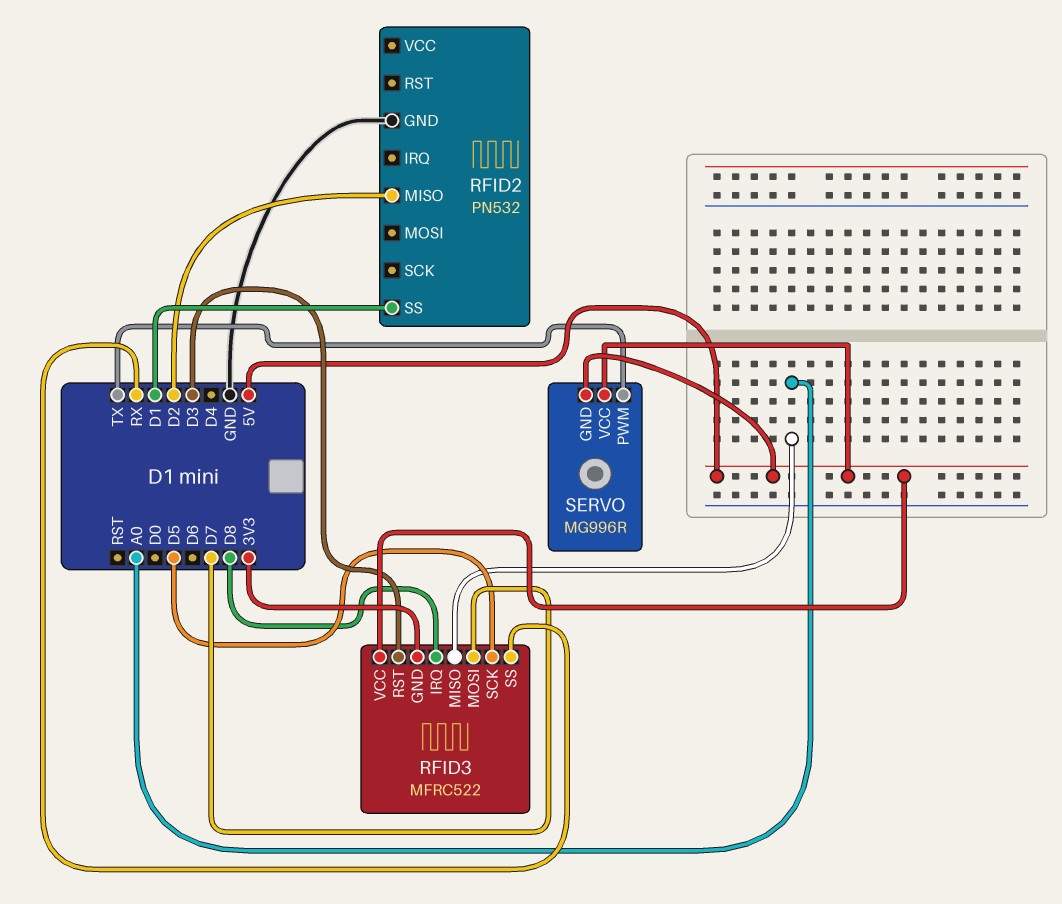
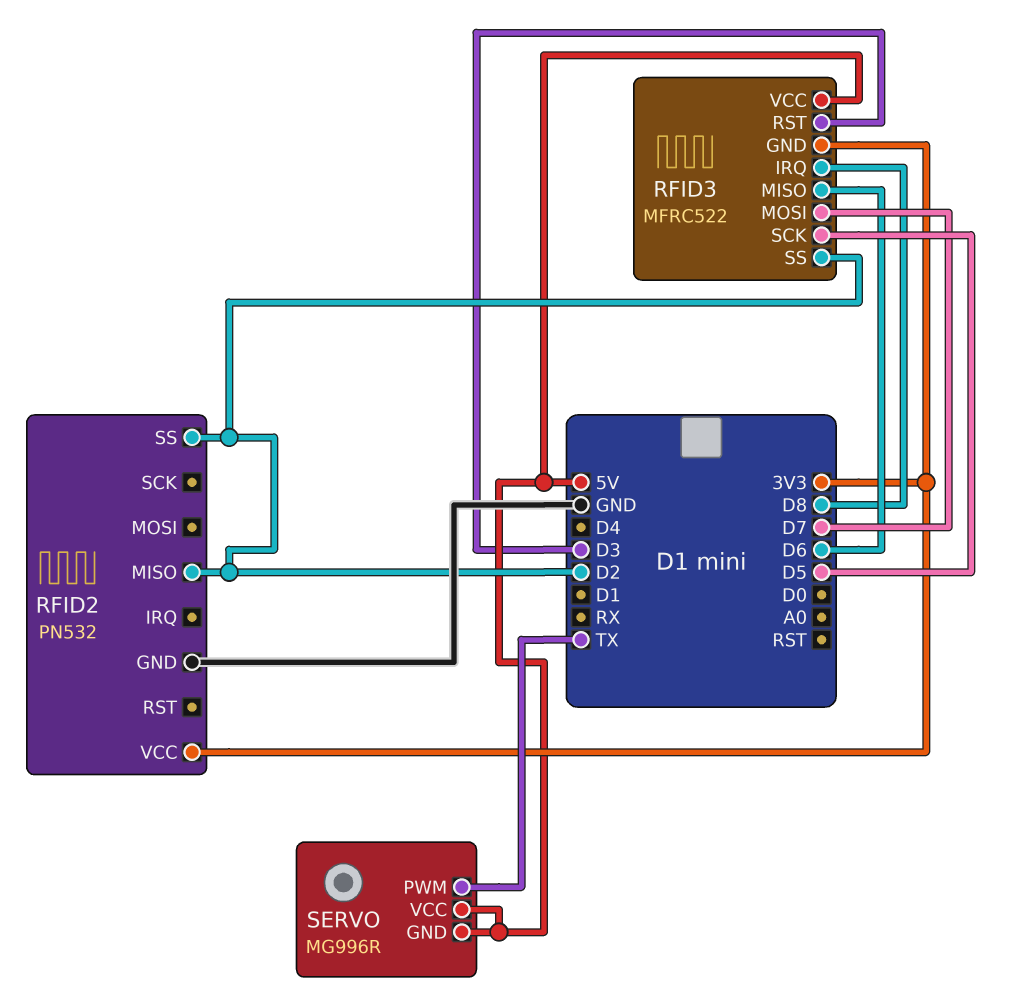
RFID2 pin SS: D1 -> D2
RFID2 pin VCC: none -> 3V3
RFID3 pin MISO: A0 -> D6
RFID3 pin SS: RX -> D2

